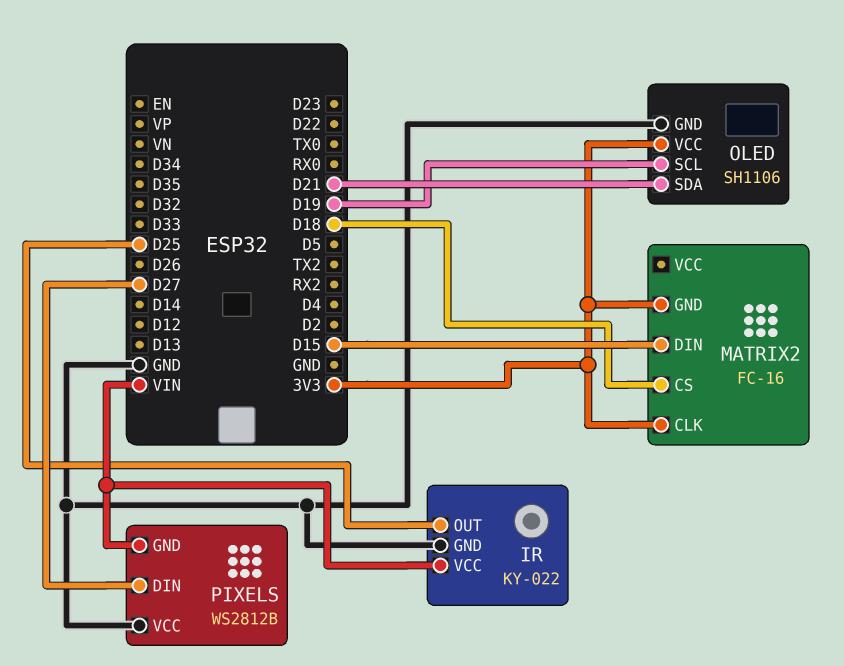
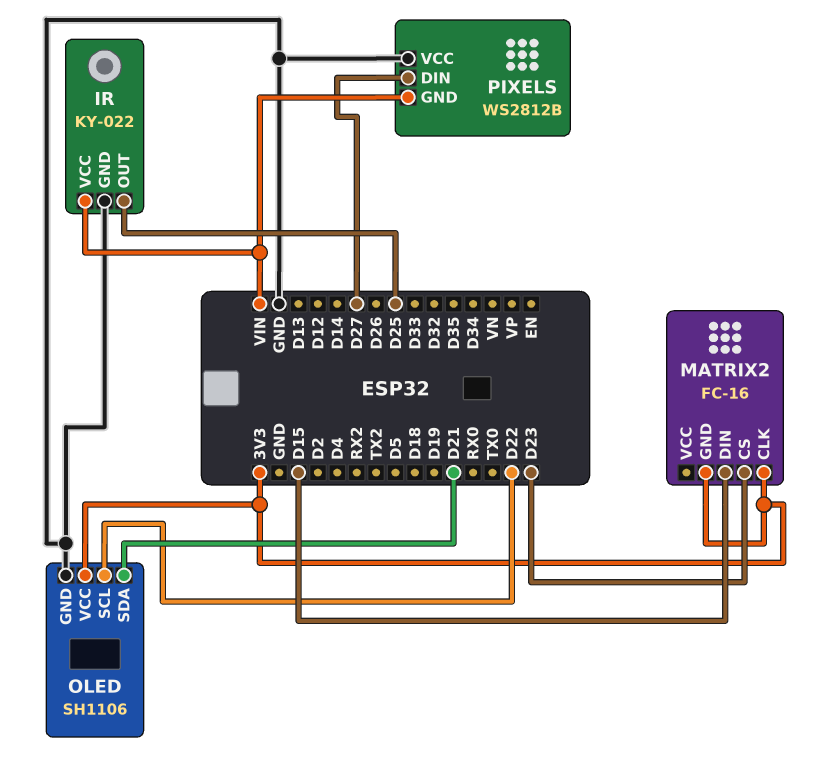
MATRIX2 pin CS: D18 -> D23
OLED pin SCL: D19 -> D22

